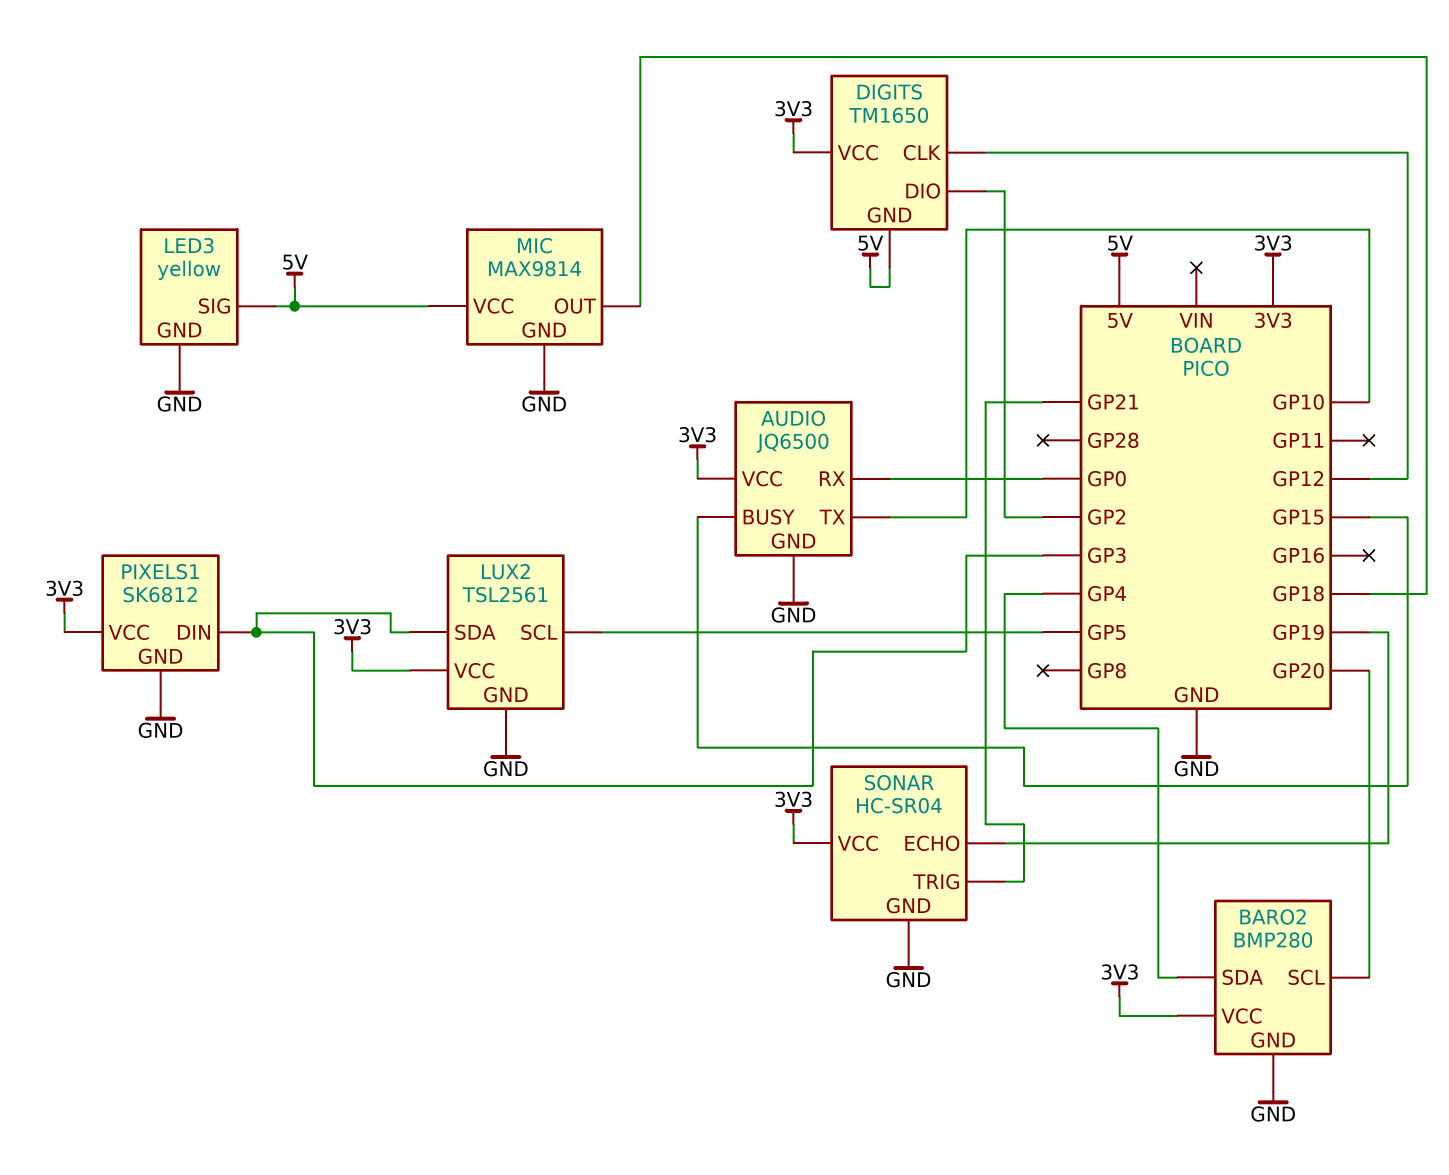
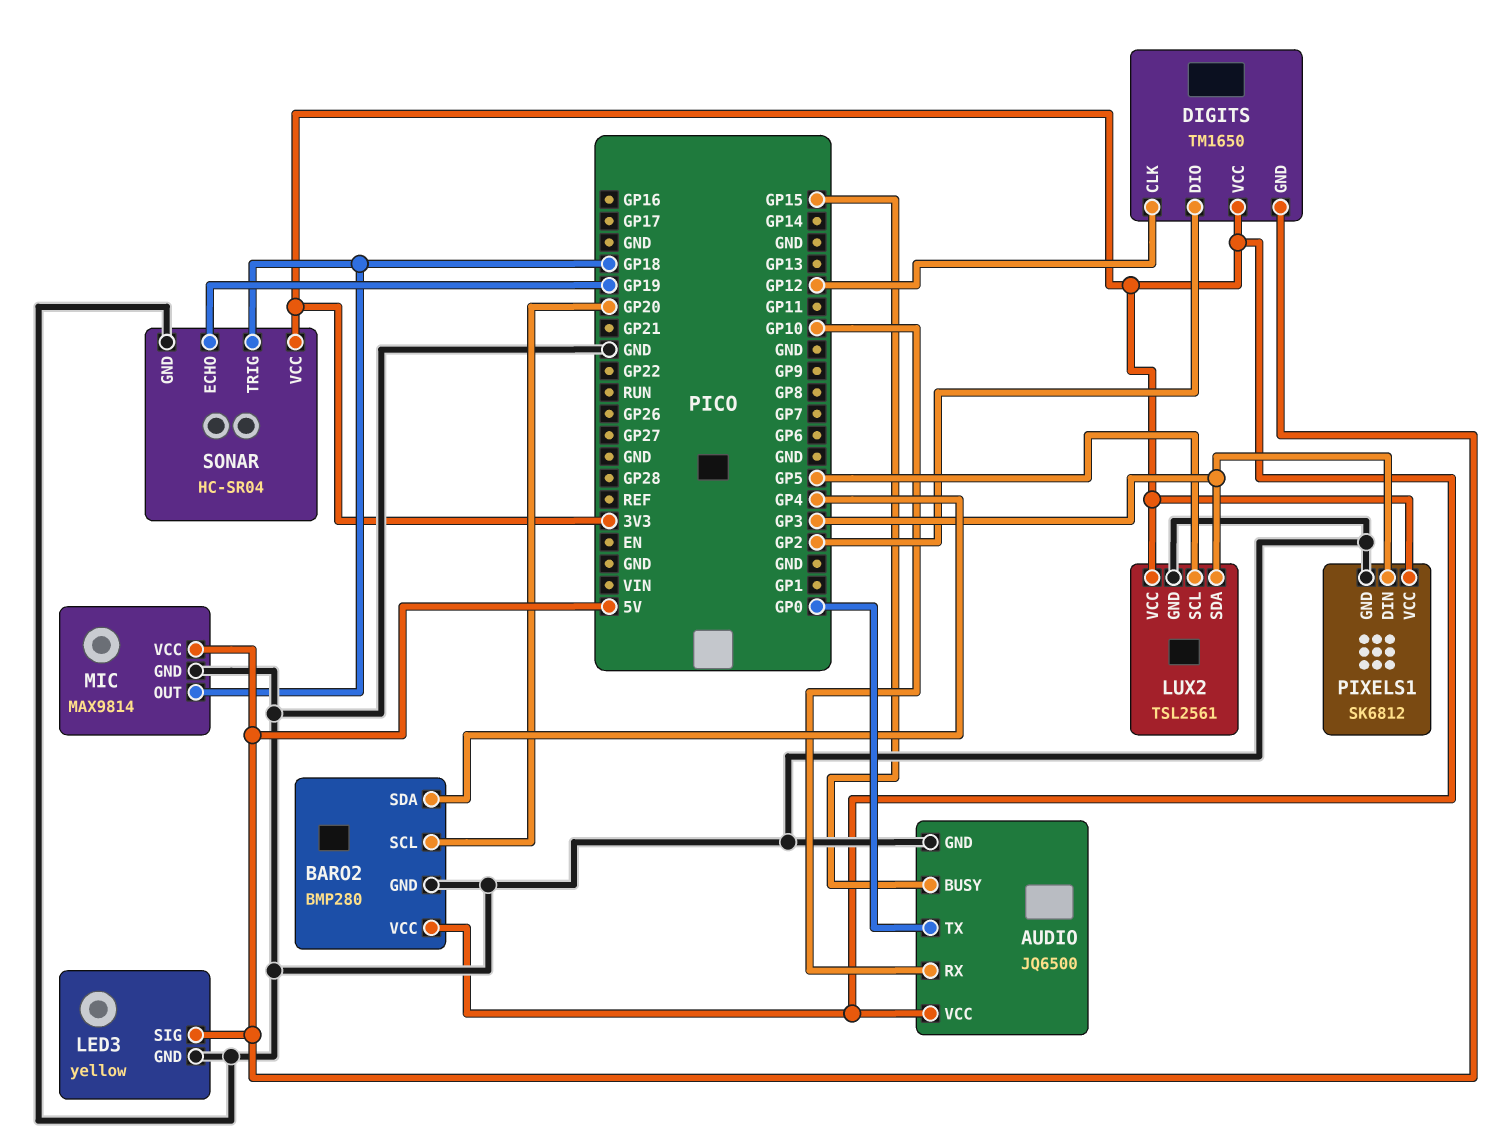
AUDIO pin RX: GP0 -> GP10
AUDIO pin TX: GP10 -> GP0
SONAR pin TRIG: GP21 -> GP18

